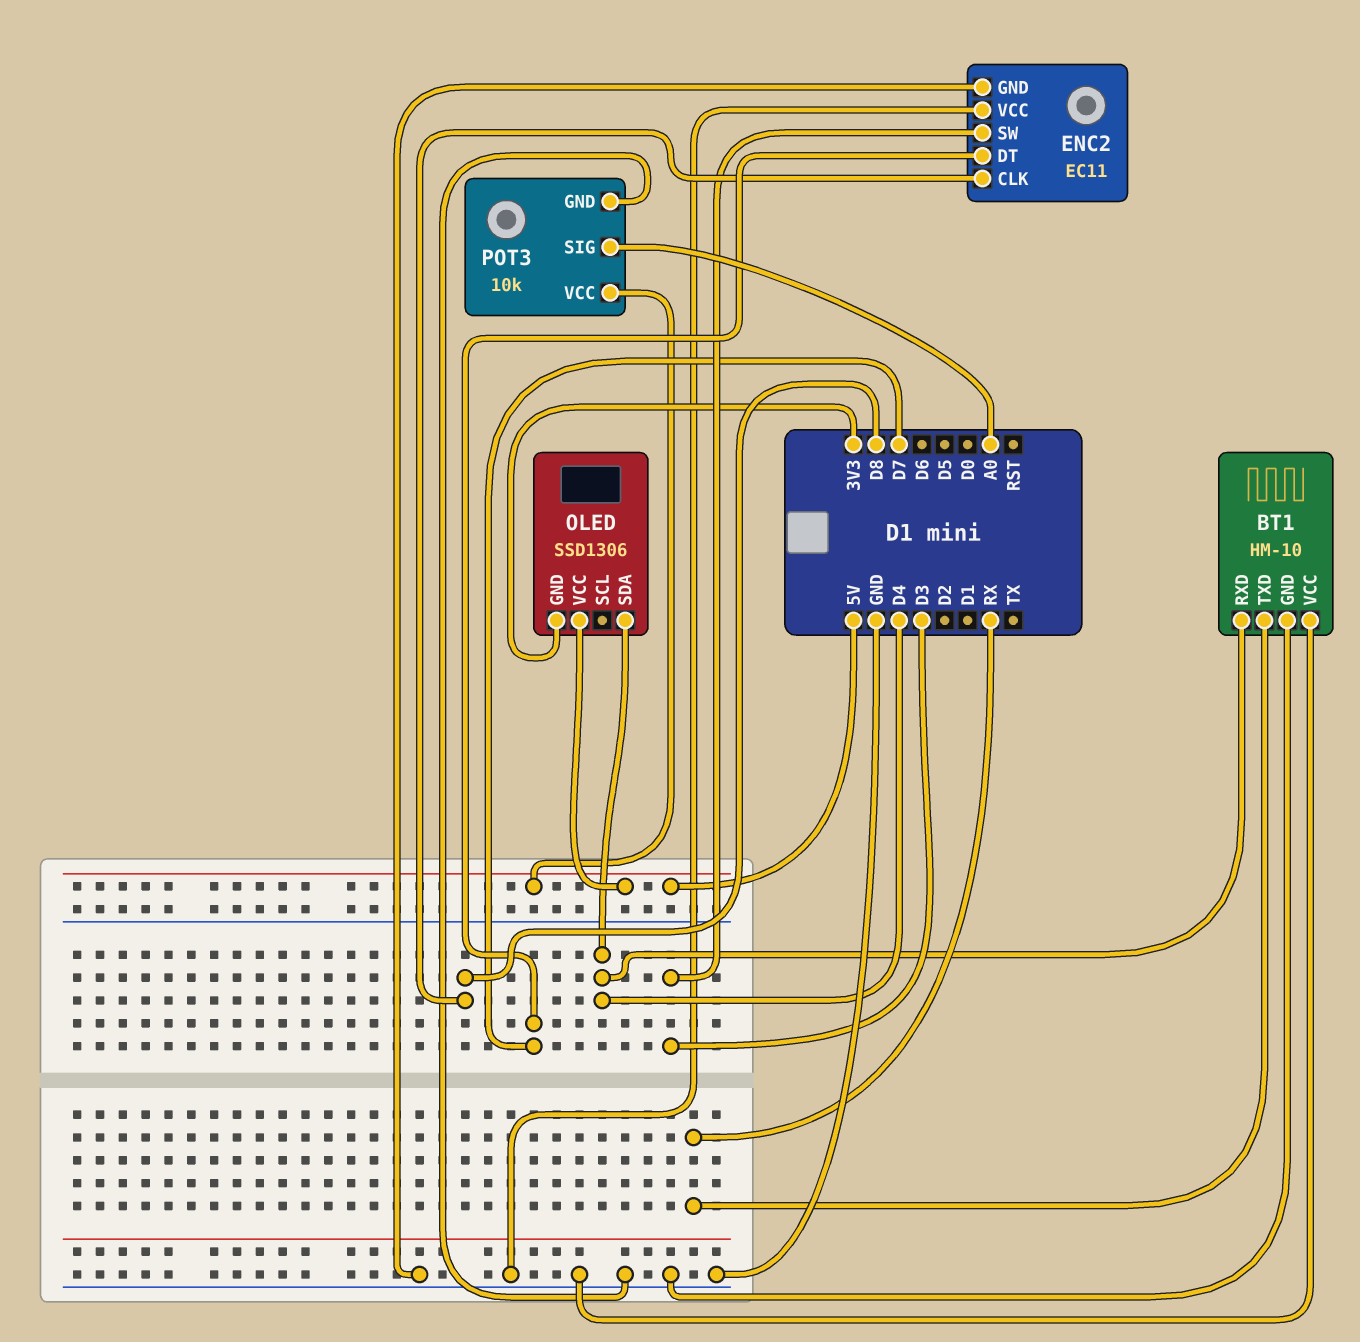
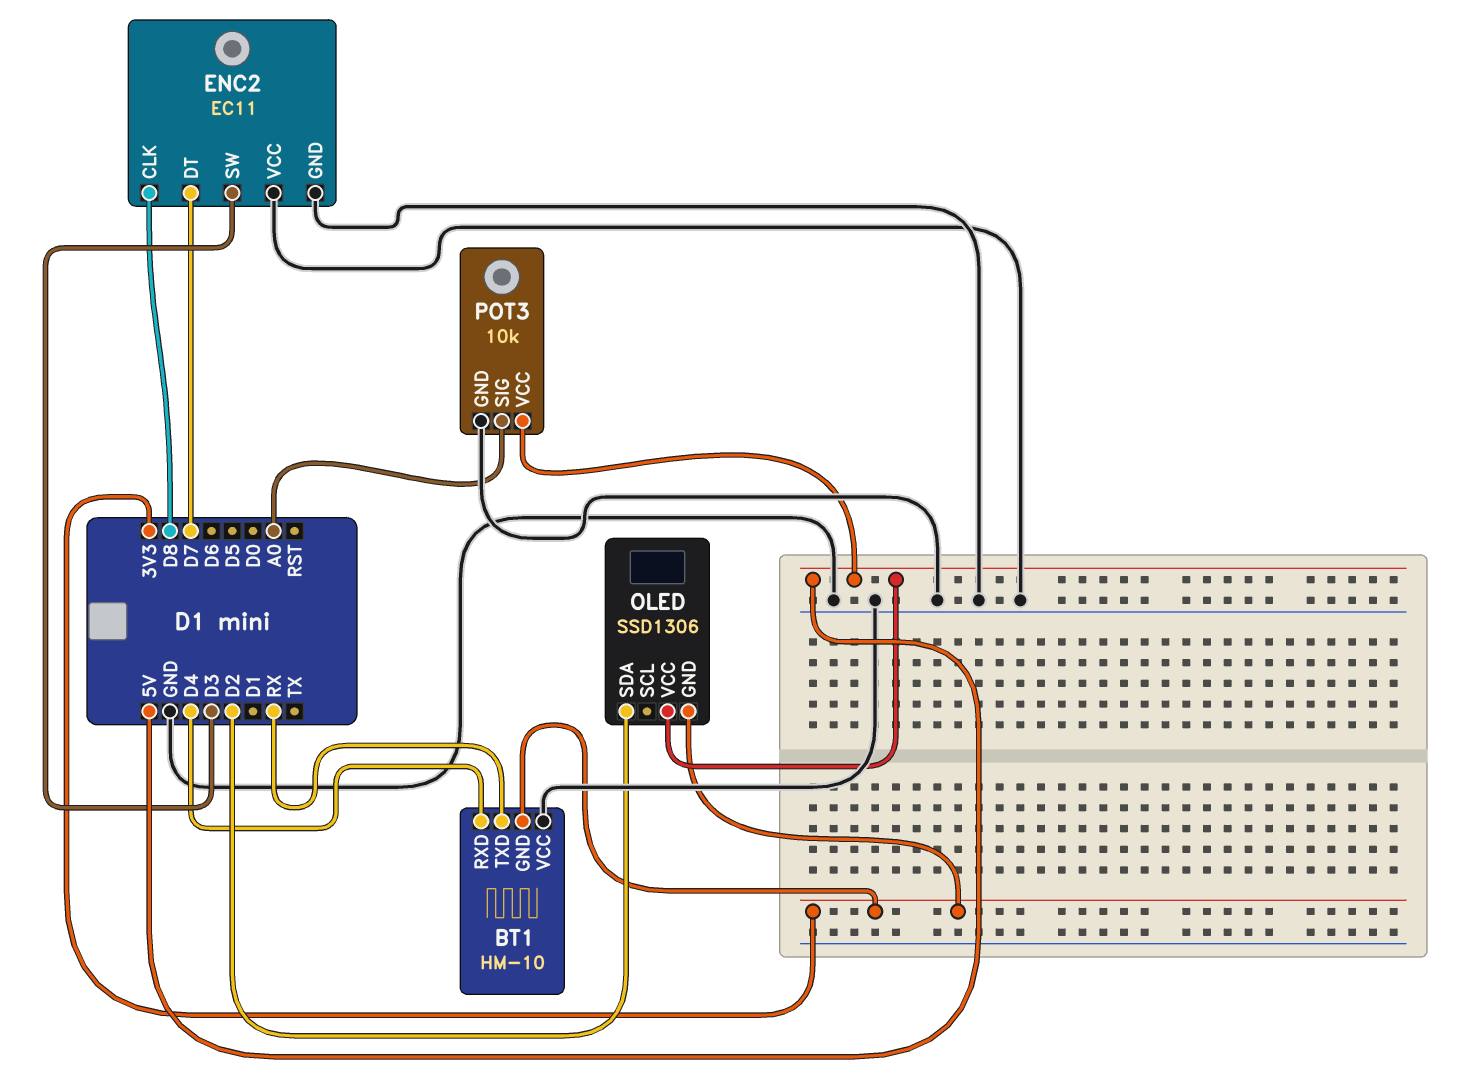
BT1 pin GND: GND -> 3V3
OLED pin SDA: D4 -> D2

